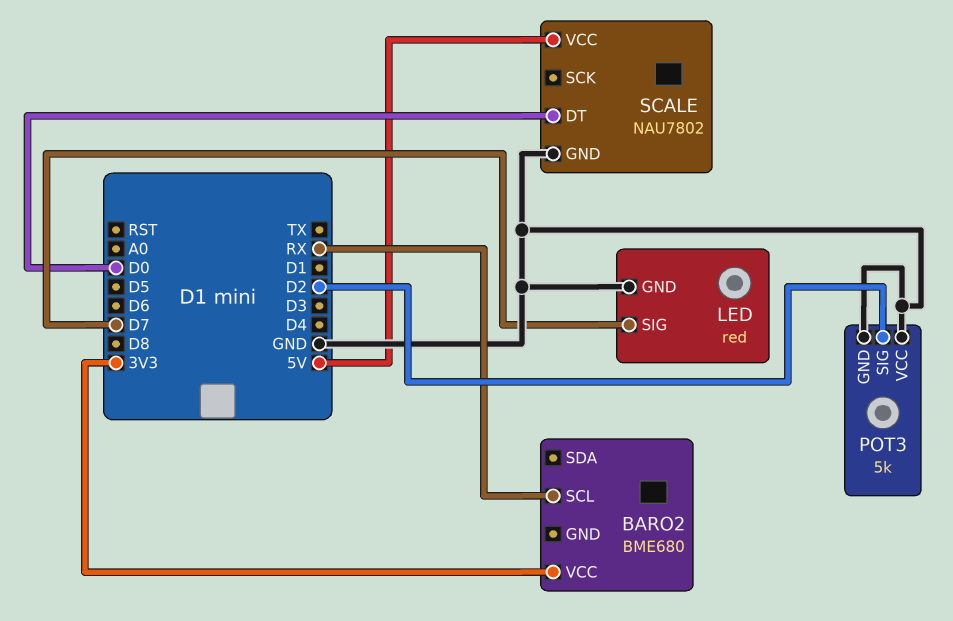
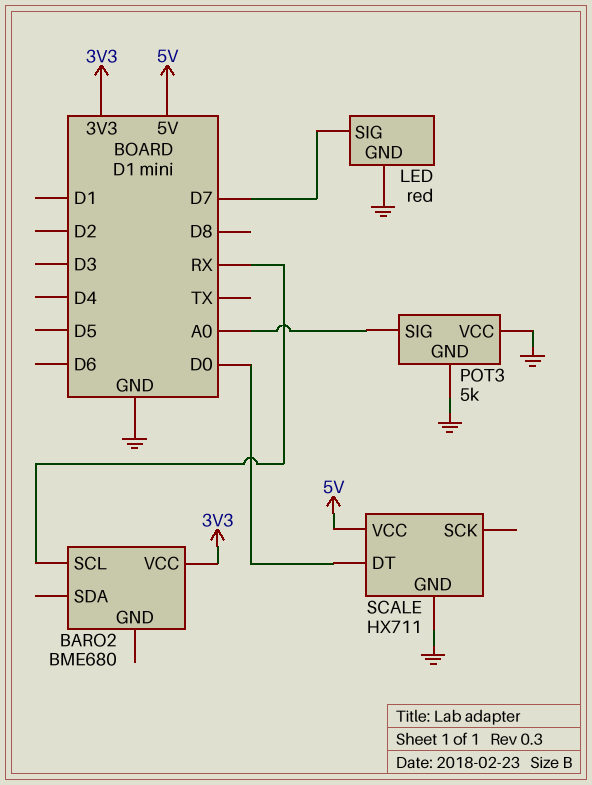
POT3 pin SIG: D2 -> A0
SCALE: NAU7802 -> HX711

